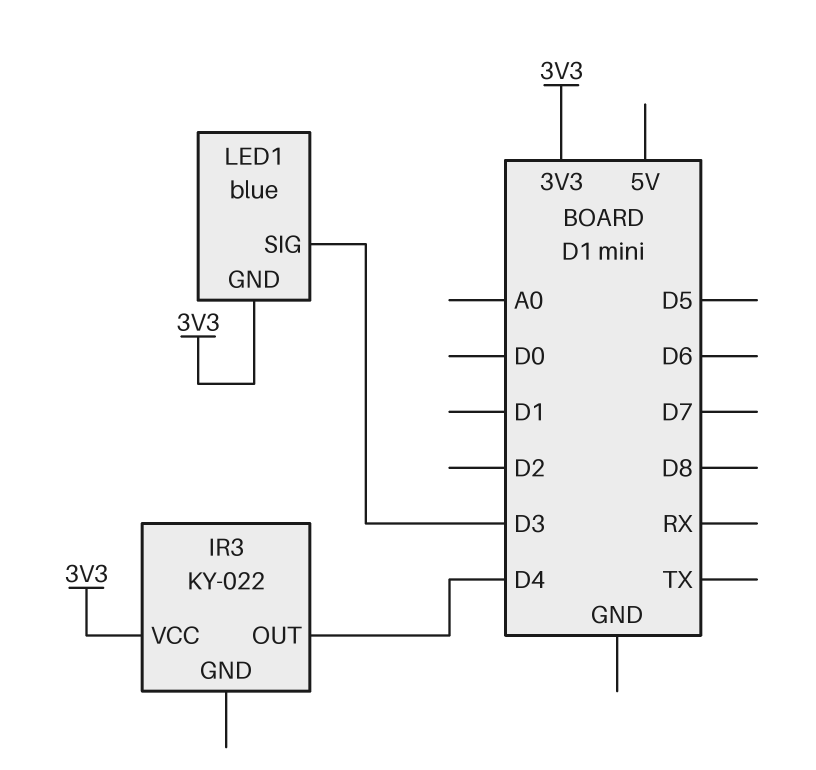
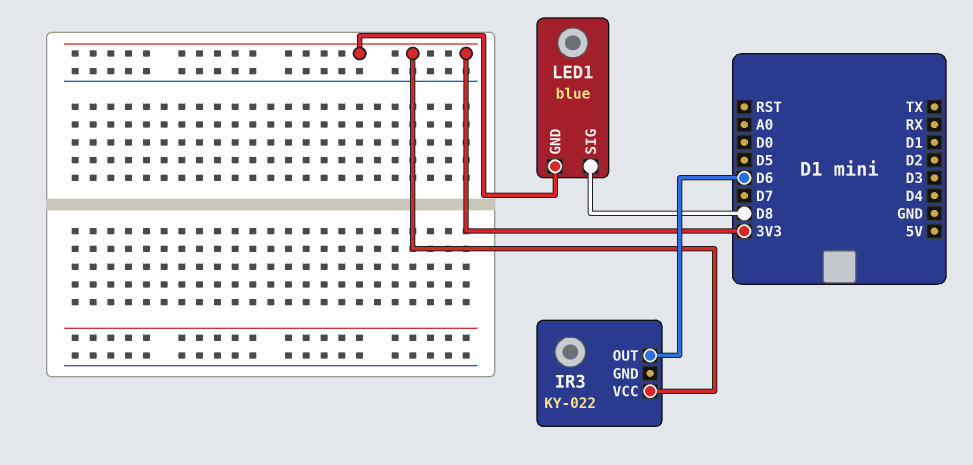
IR3 pin OUT: D4 -> D6
LED1 pin SIG: D3 -> D8

